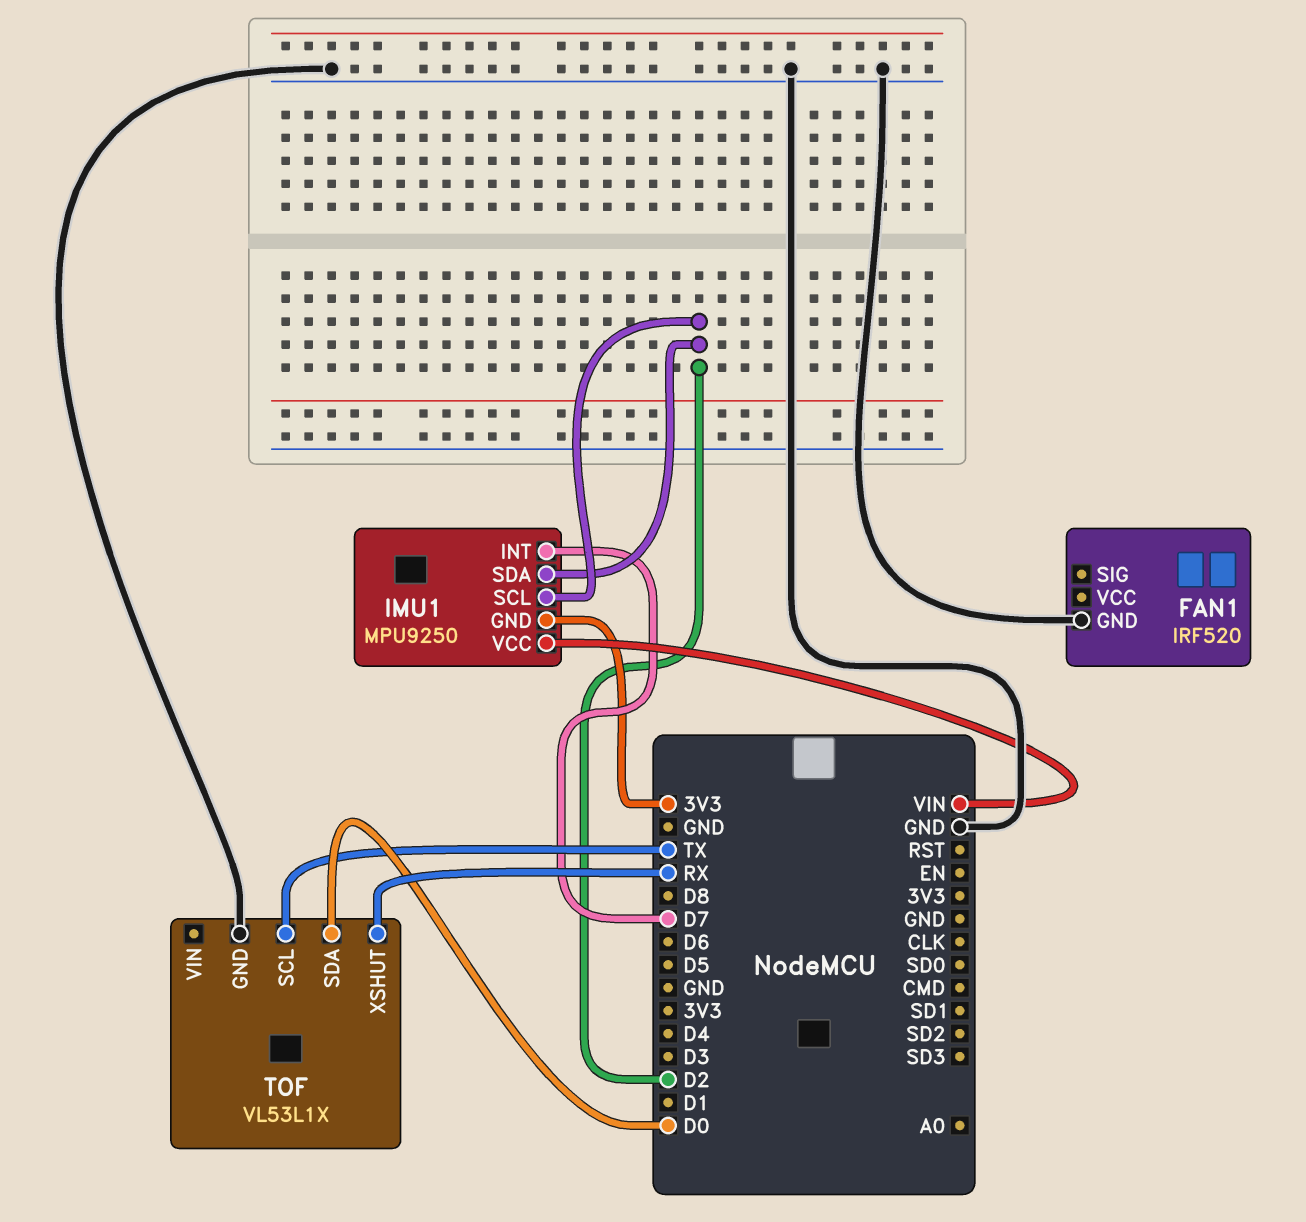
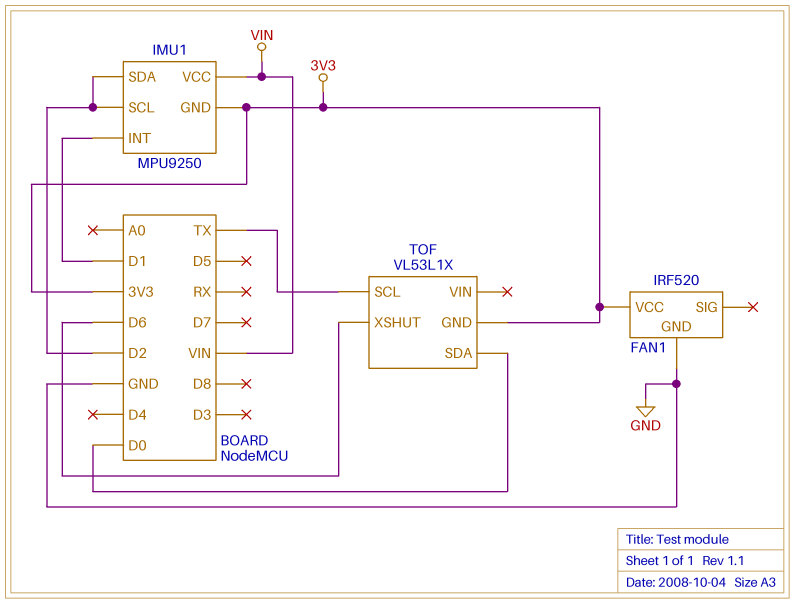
FAN1 pin VCC: none -> 3V3
IMU1 pin INT: D7 -> D1
TOF pin GND: GND -> 3V3
TOF pin XSHUT: RX -> D6

